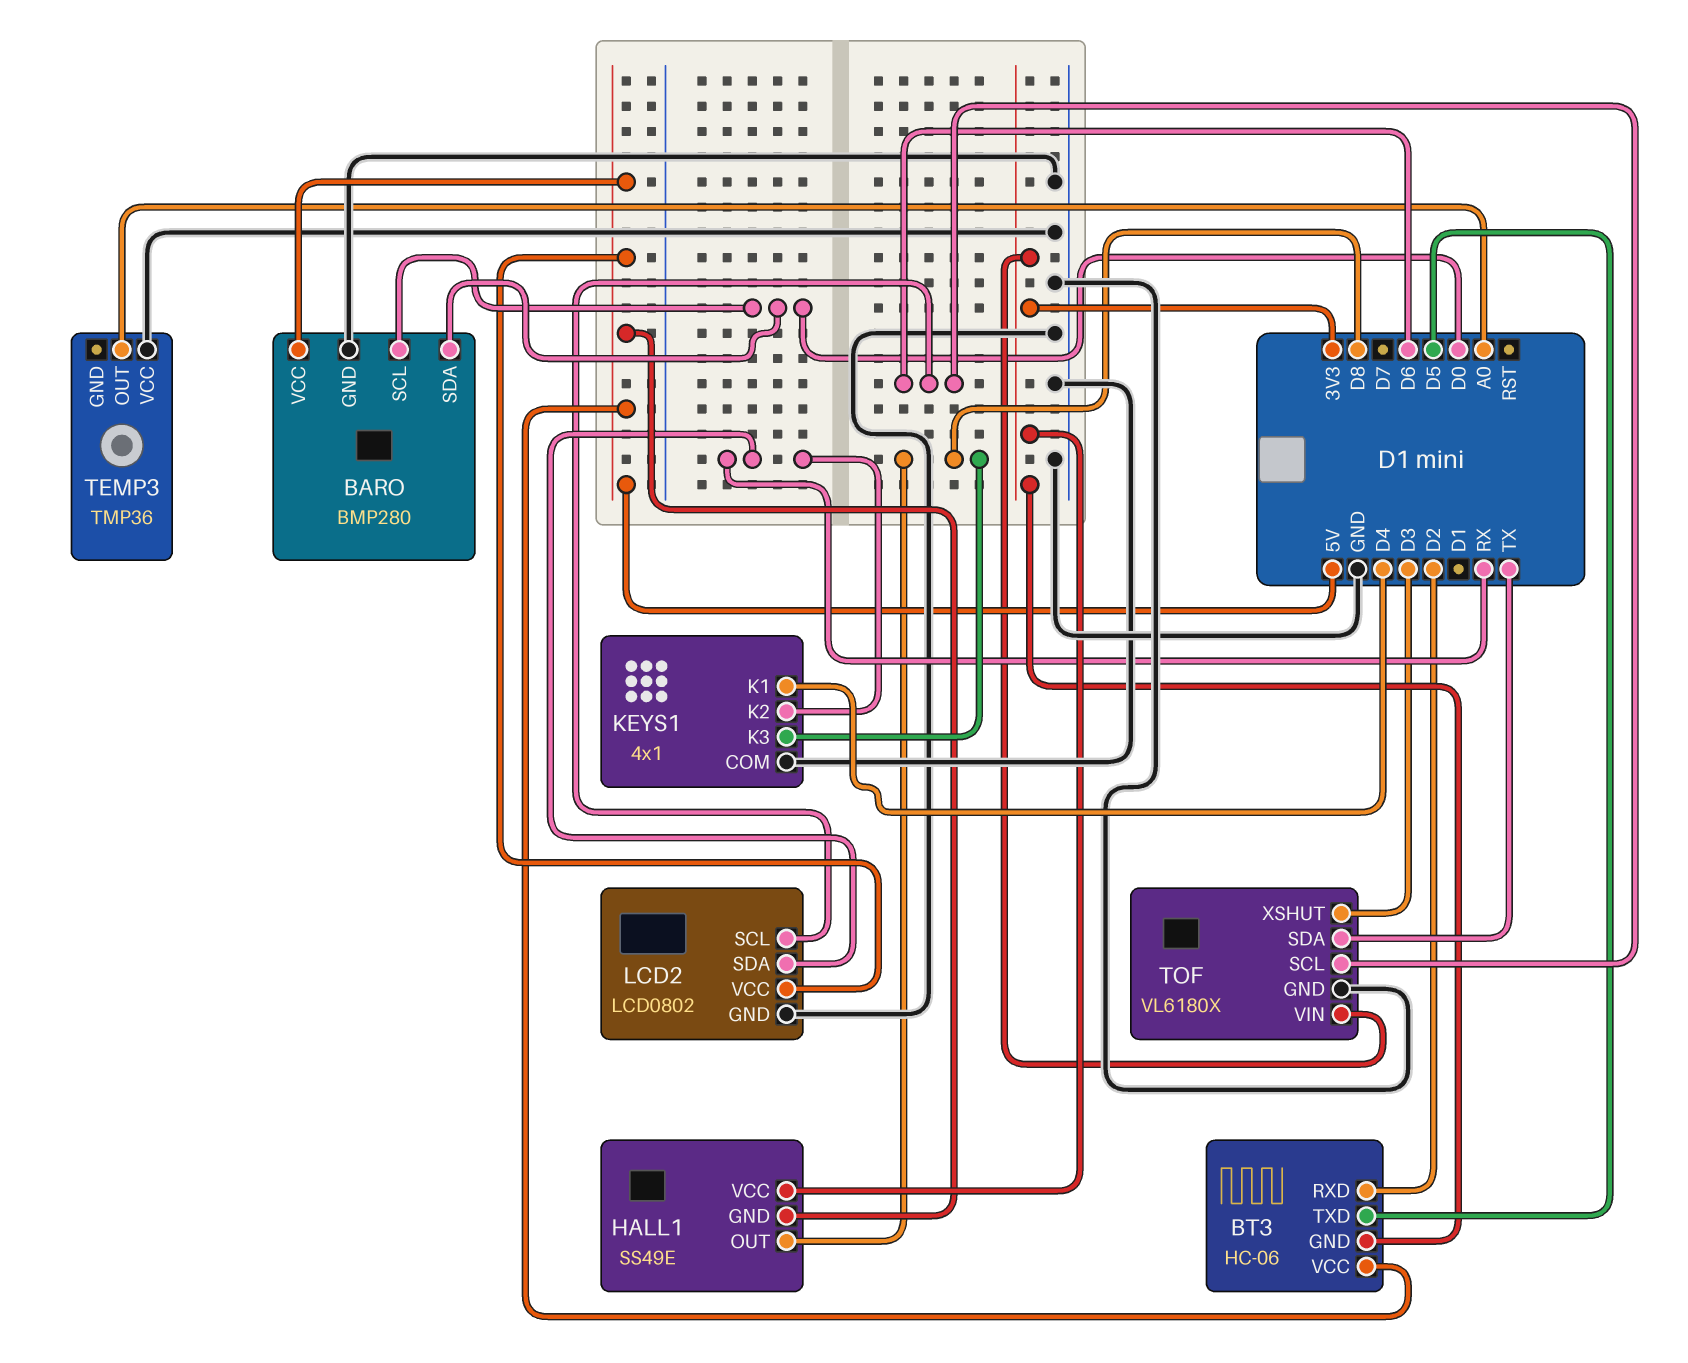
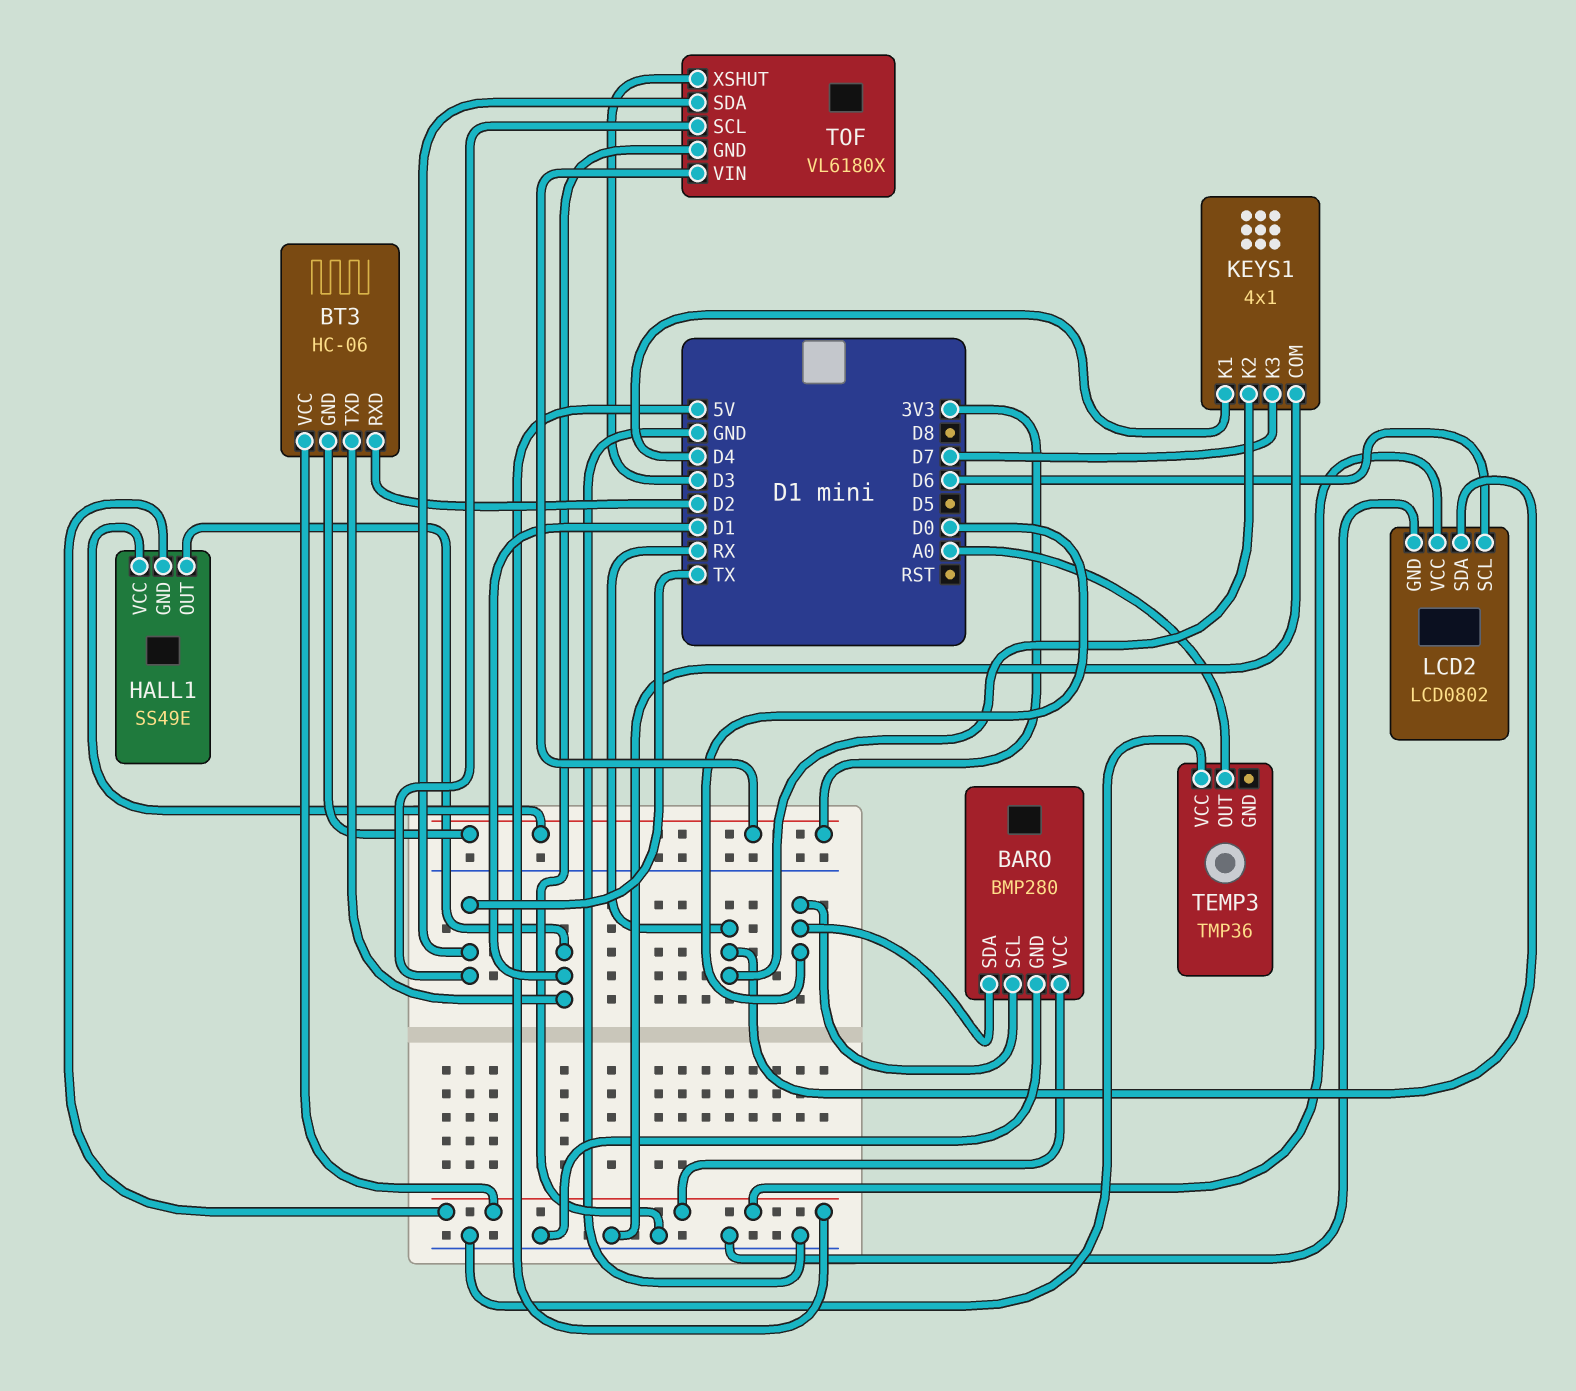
BT3 pin TXD: D5 -> D1
HALL1 pin OUT: D8 -> D1
KEYS1 pin K3: D8 -> D7
TOF pin SCL: D6 -> TX

